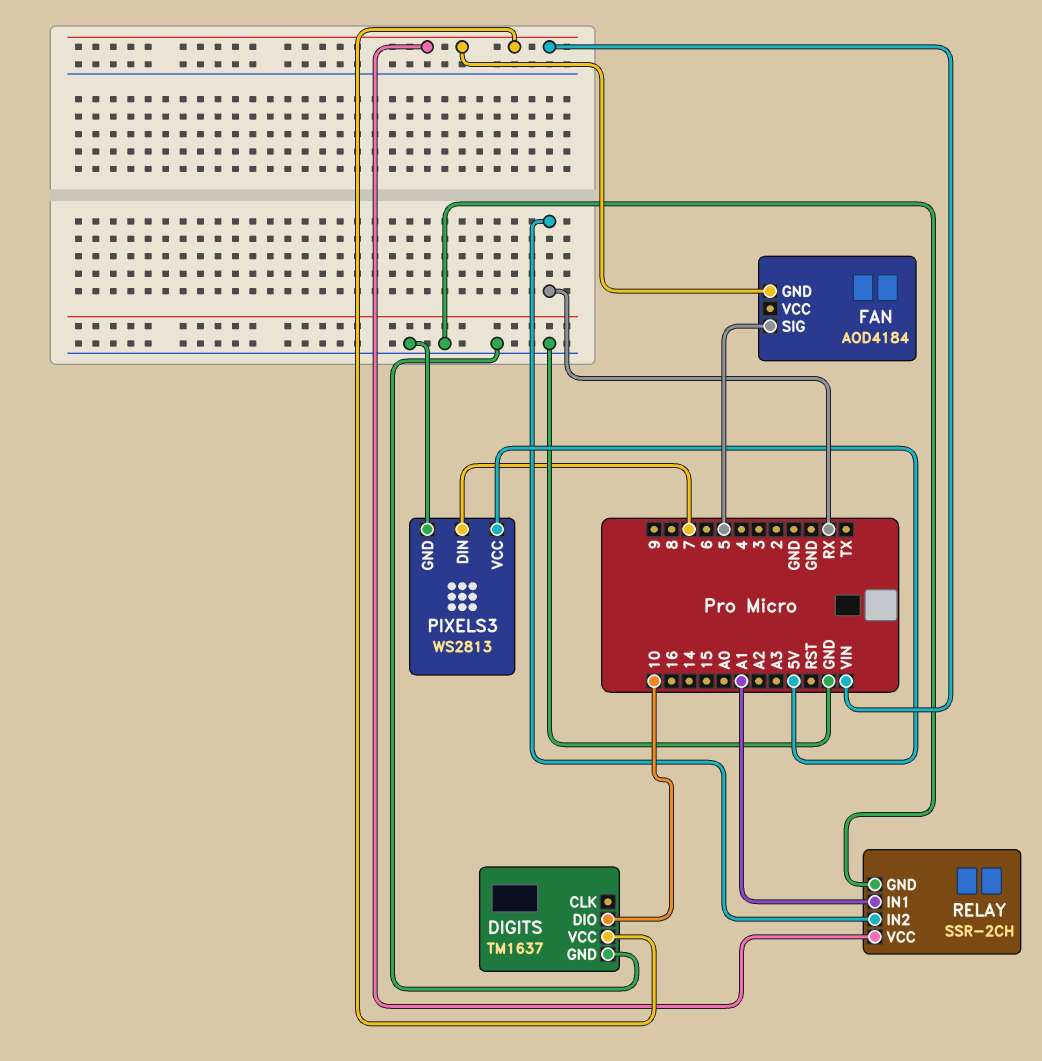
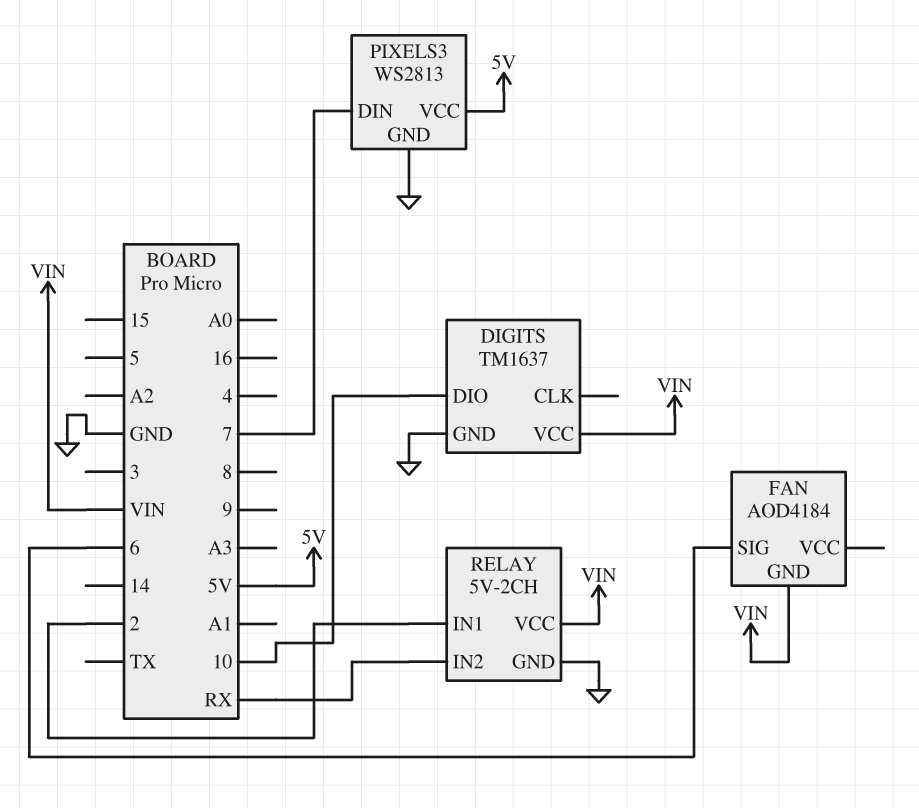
FAN pin SIG: 5 -> 6
RELAY: SSR-2CH -> 5V-2CH
RELAY pin IN1: A1 -> 2

